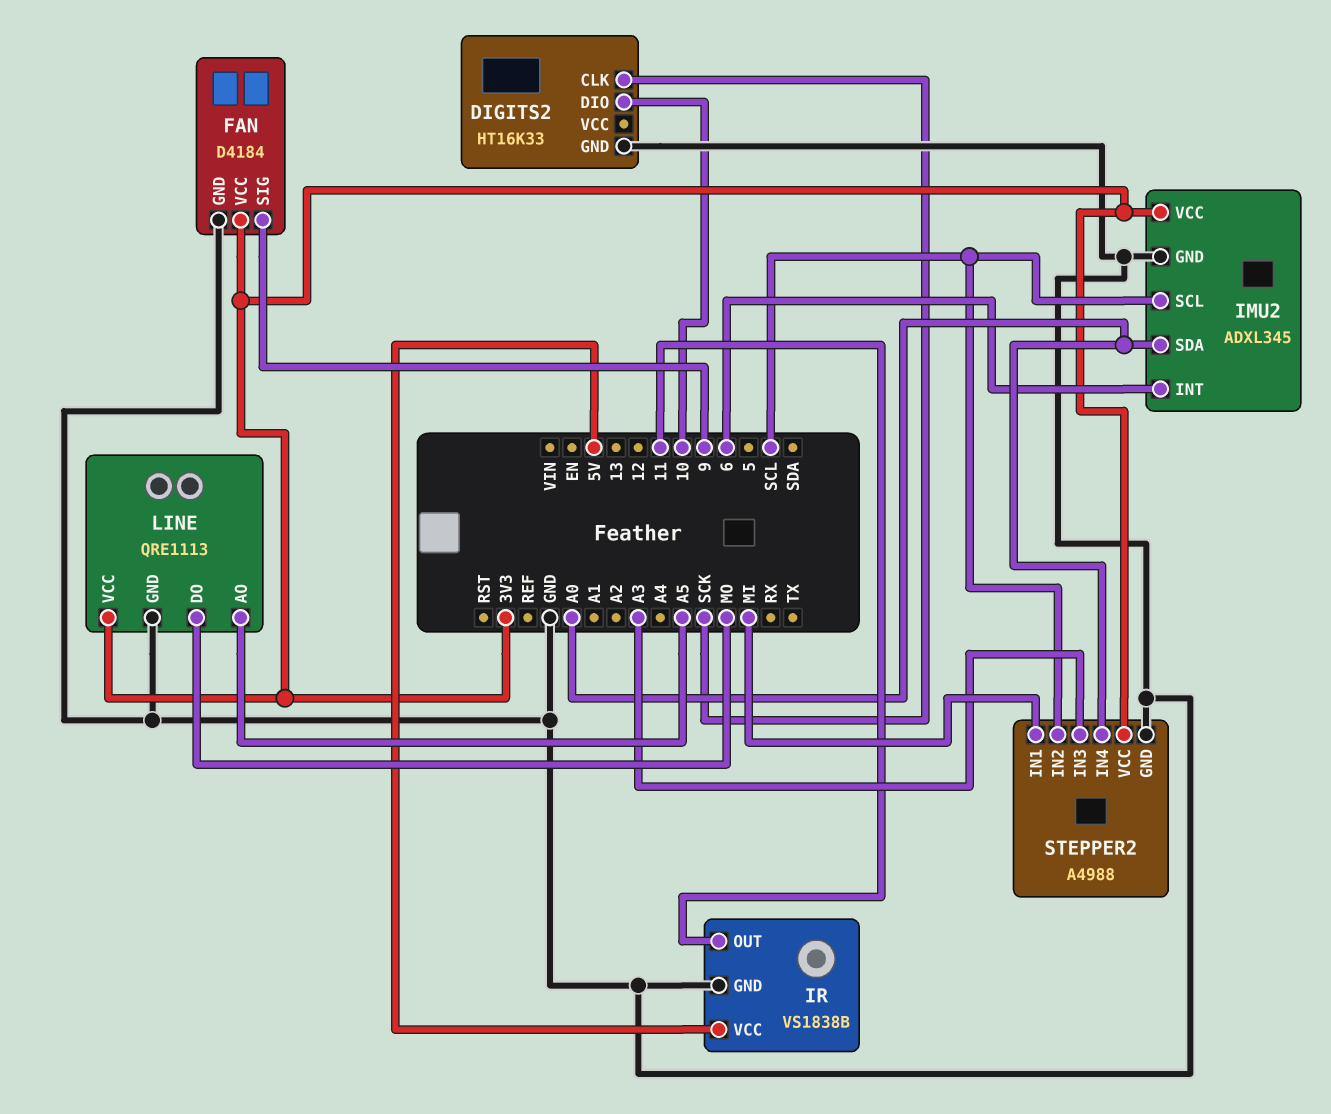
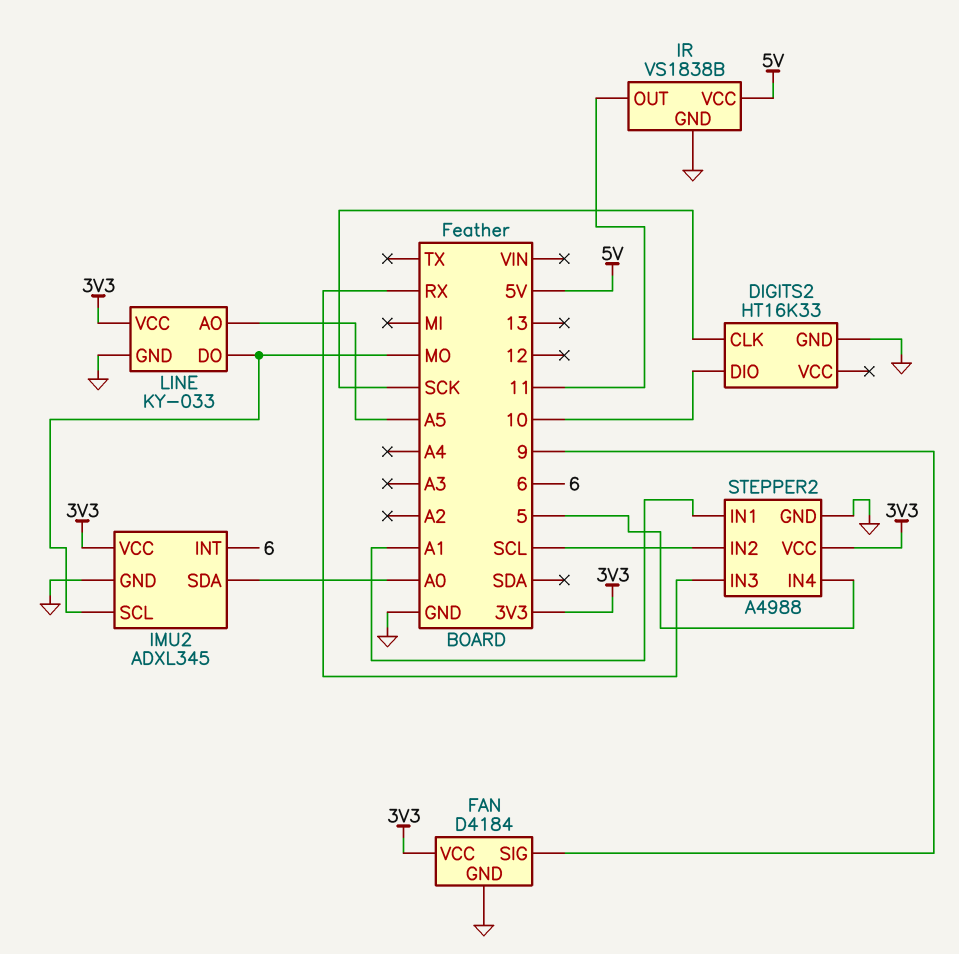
IMU2 pin SCL: SCL -> MO
LINE: QRE1113 -> KY-033
STEPPER2 pin IN1: MI -> A1
STEPPER2 pin IN3: A3 -> RX
STEPPER2 pin IN4: A0 -> 5

